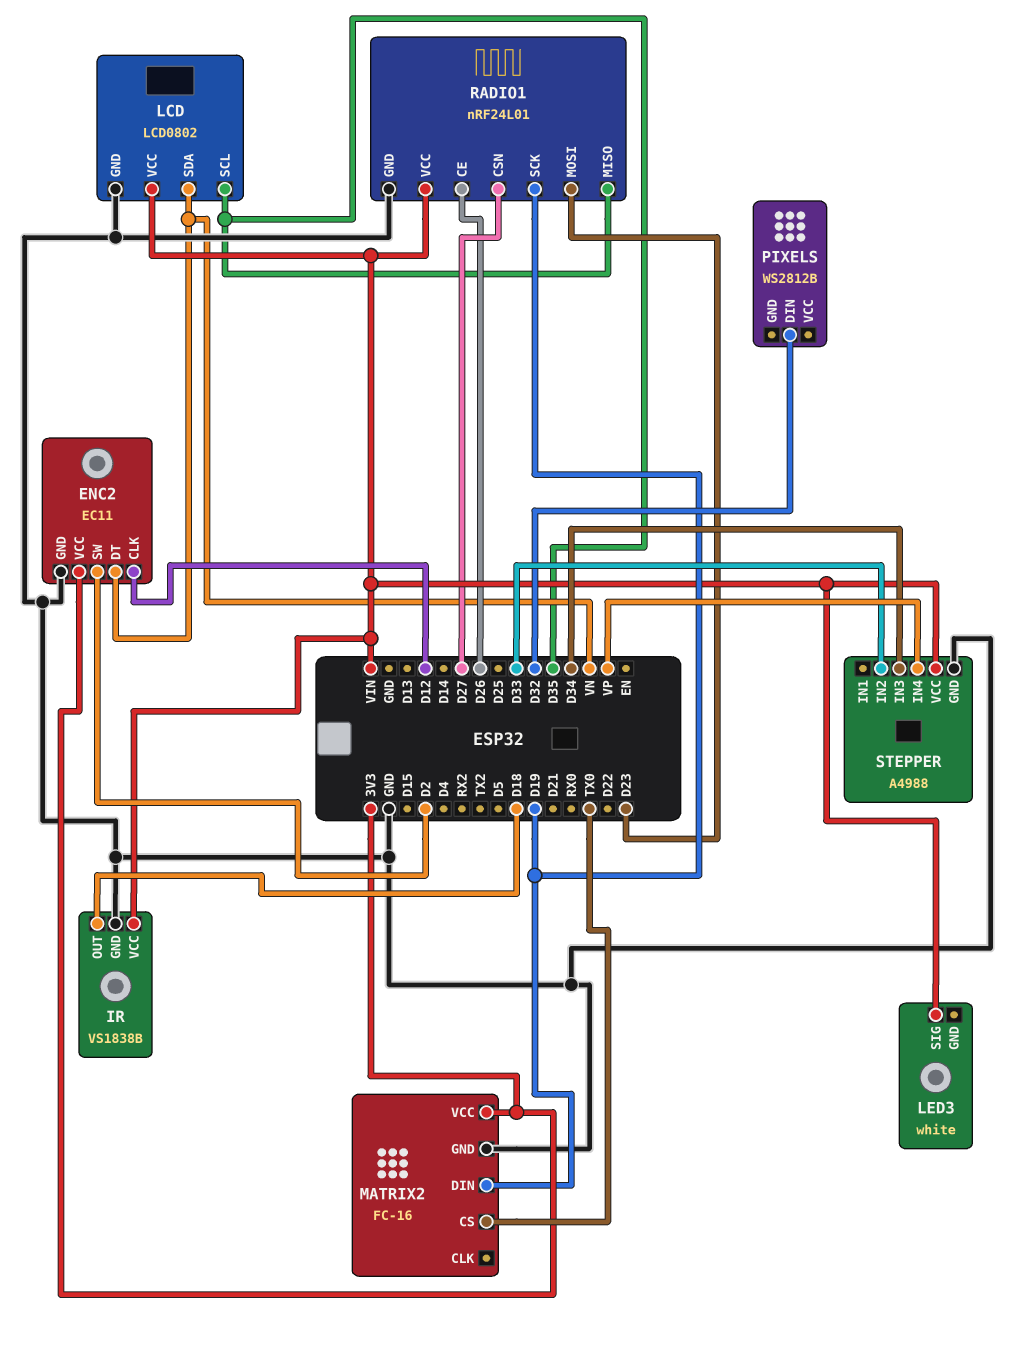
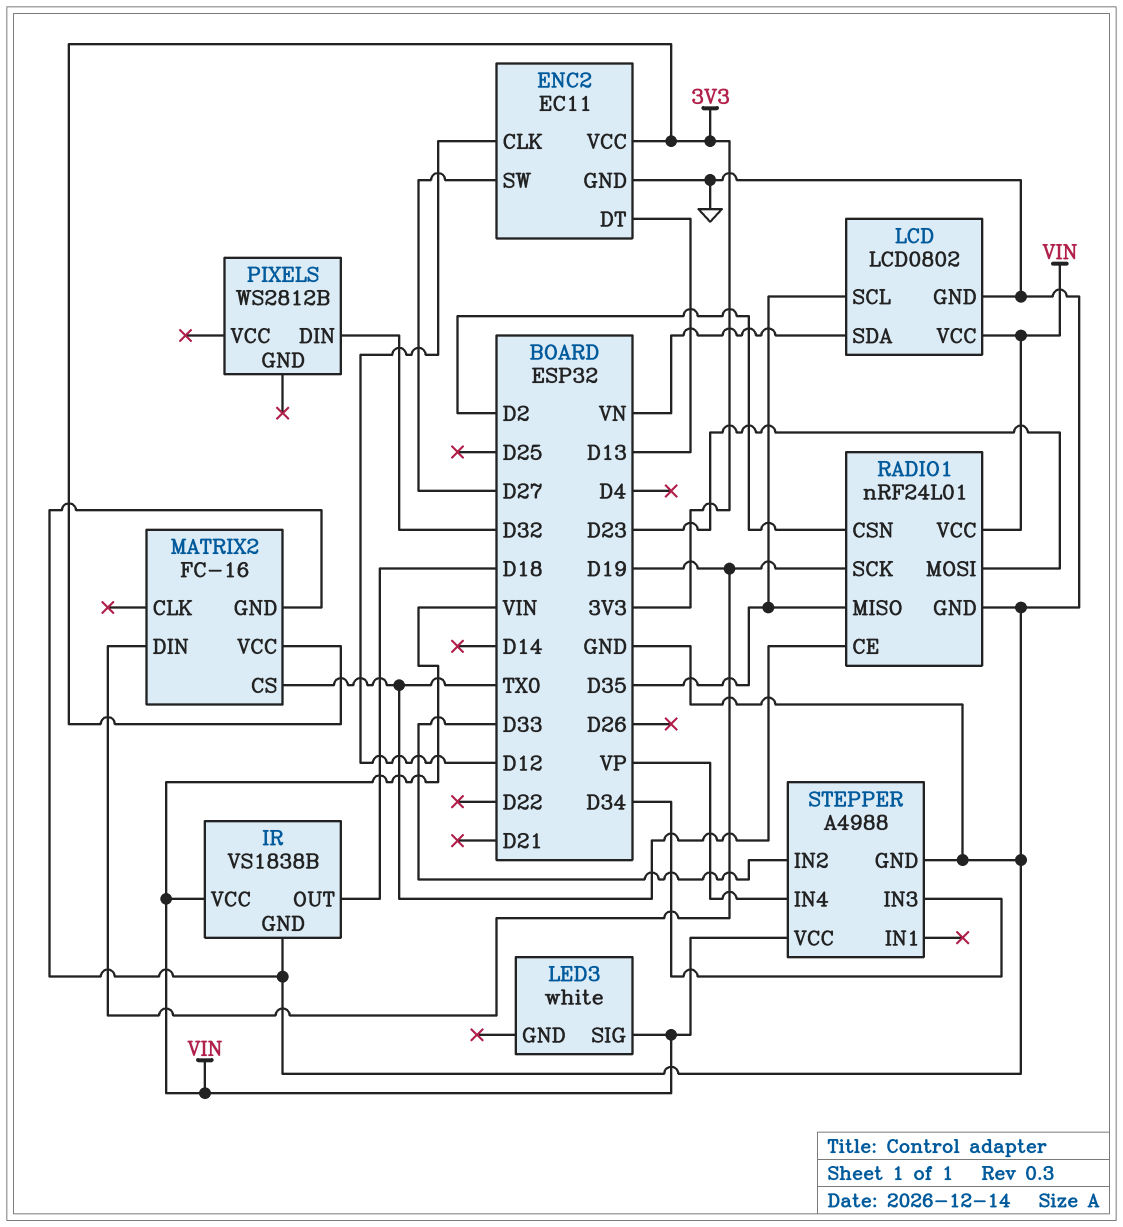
ENC2 pin DT: VN -> D13
ENC2 pin SW: D2 -> D27
RADIO1 pin CE: D26 -> TX0
RADIO1 pin CSN: D27 -> D2

